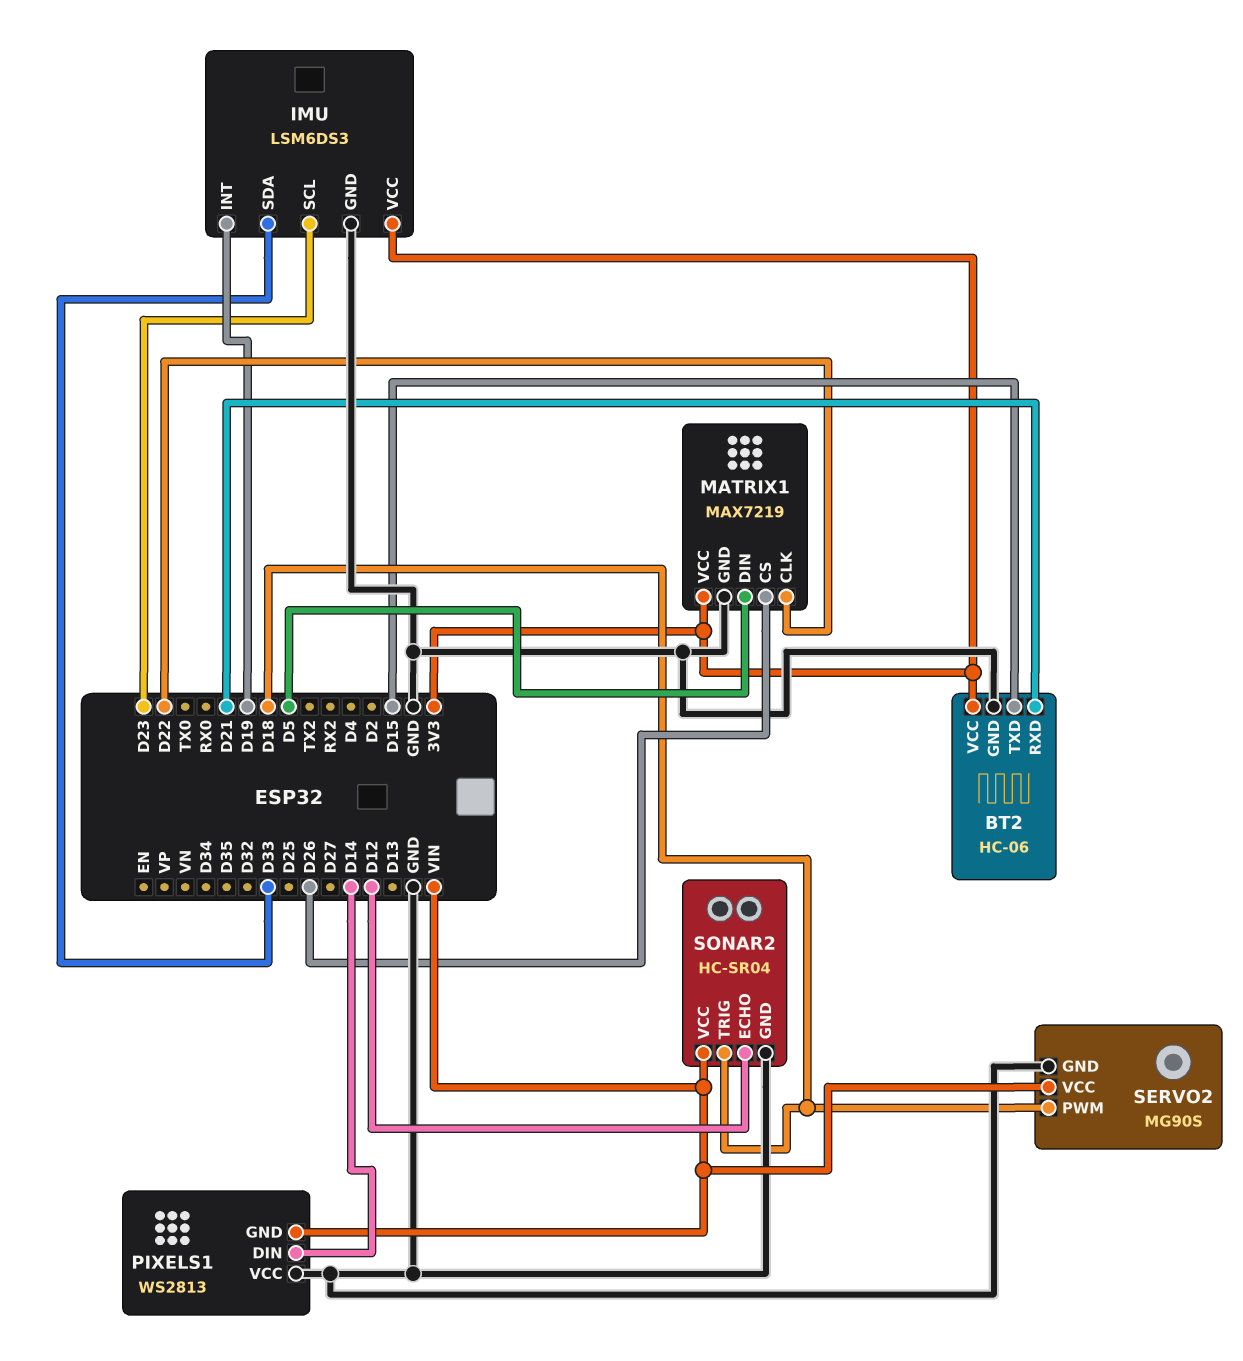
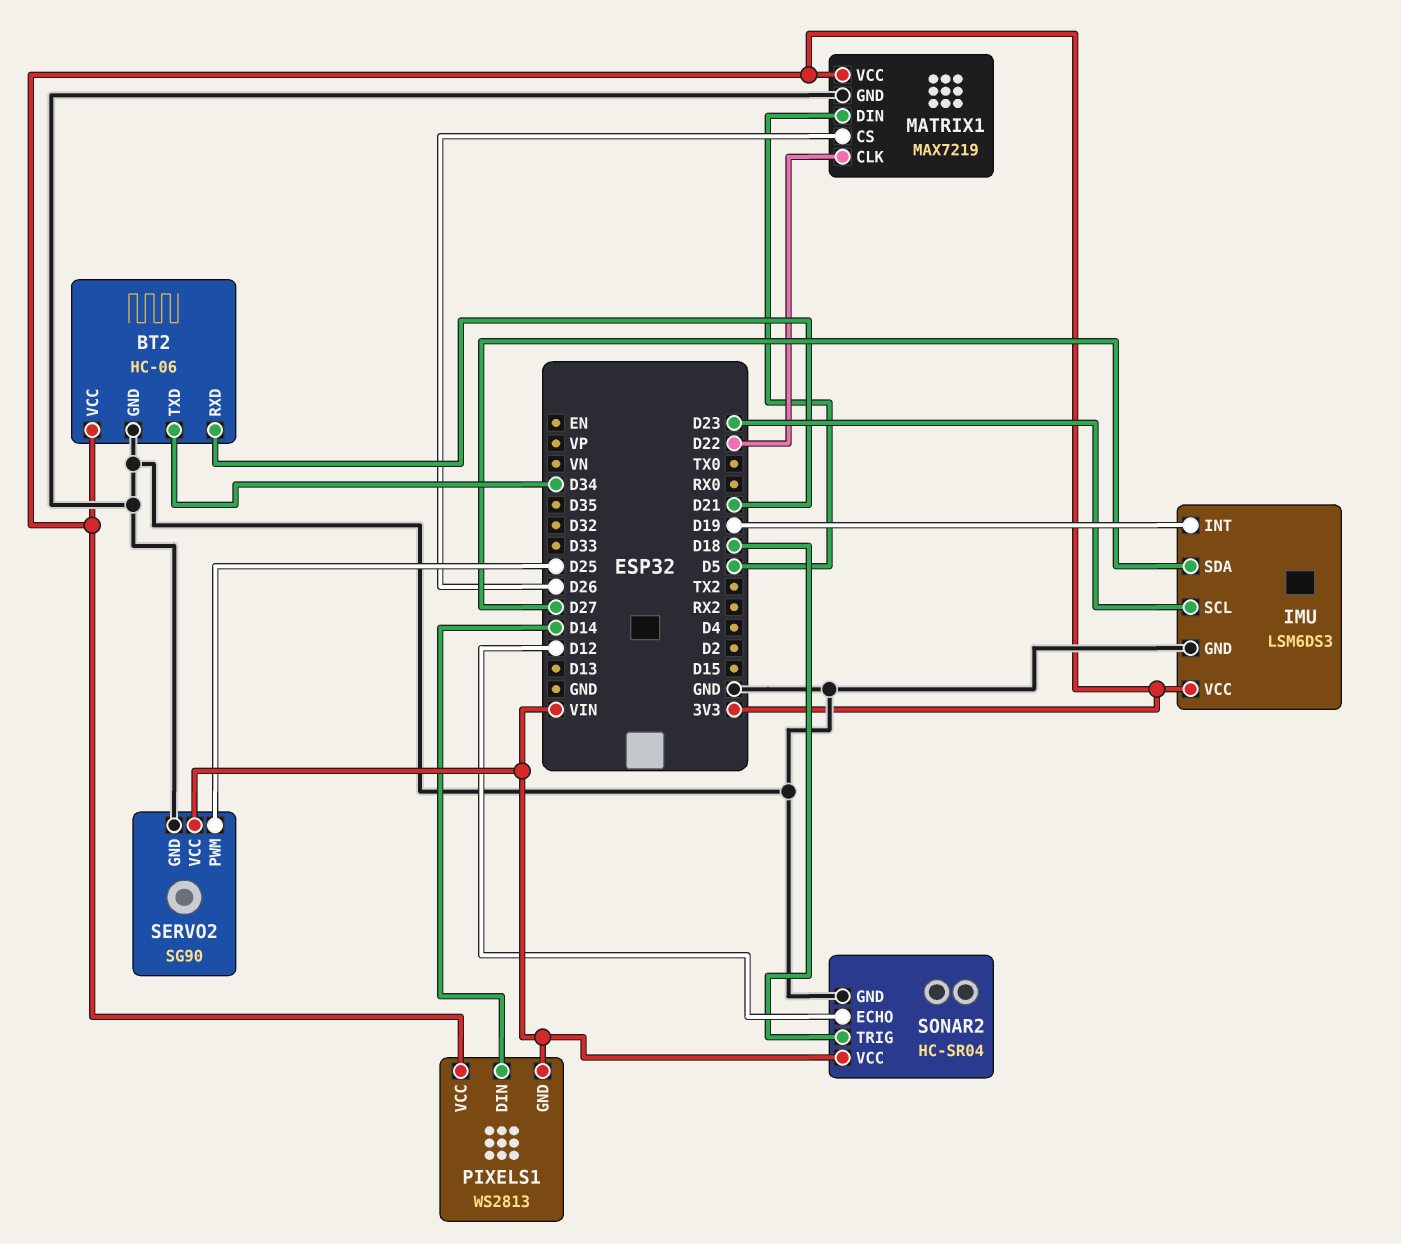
BT2 pin TXD: D15 -> D34
IMU pin SDA: D33 -> D27
PIXELS1 pin VCC: GND -> 3V3
SERVO2: MG90S -> SG90
SERVO2 pin PWM: D18 -> D25

